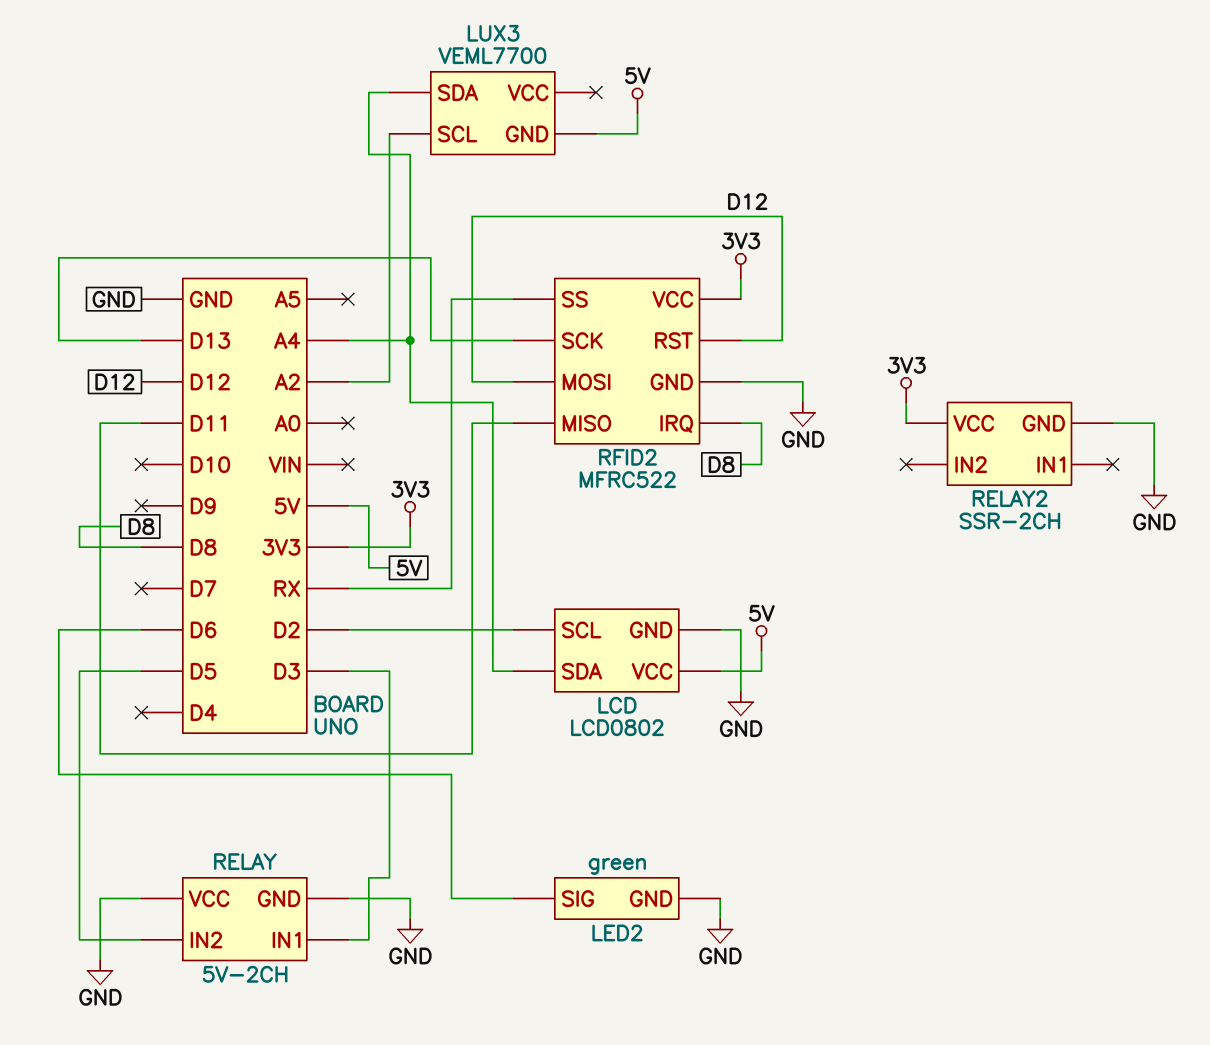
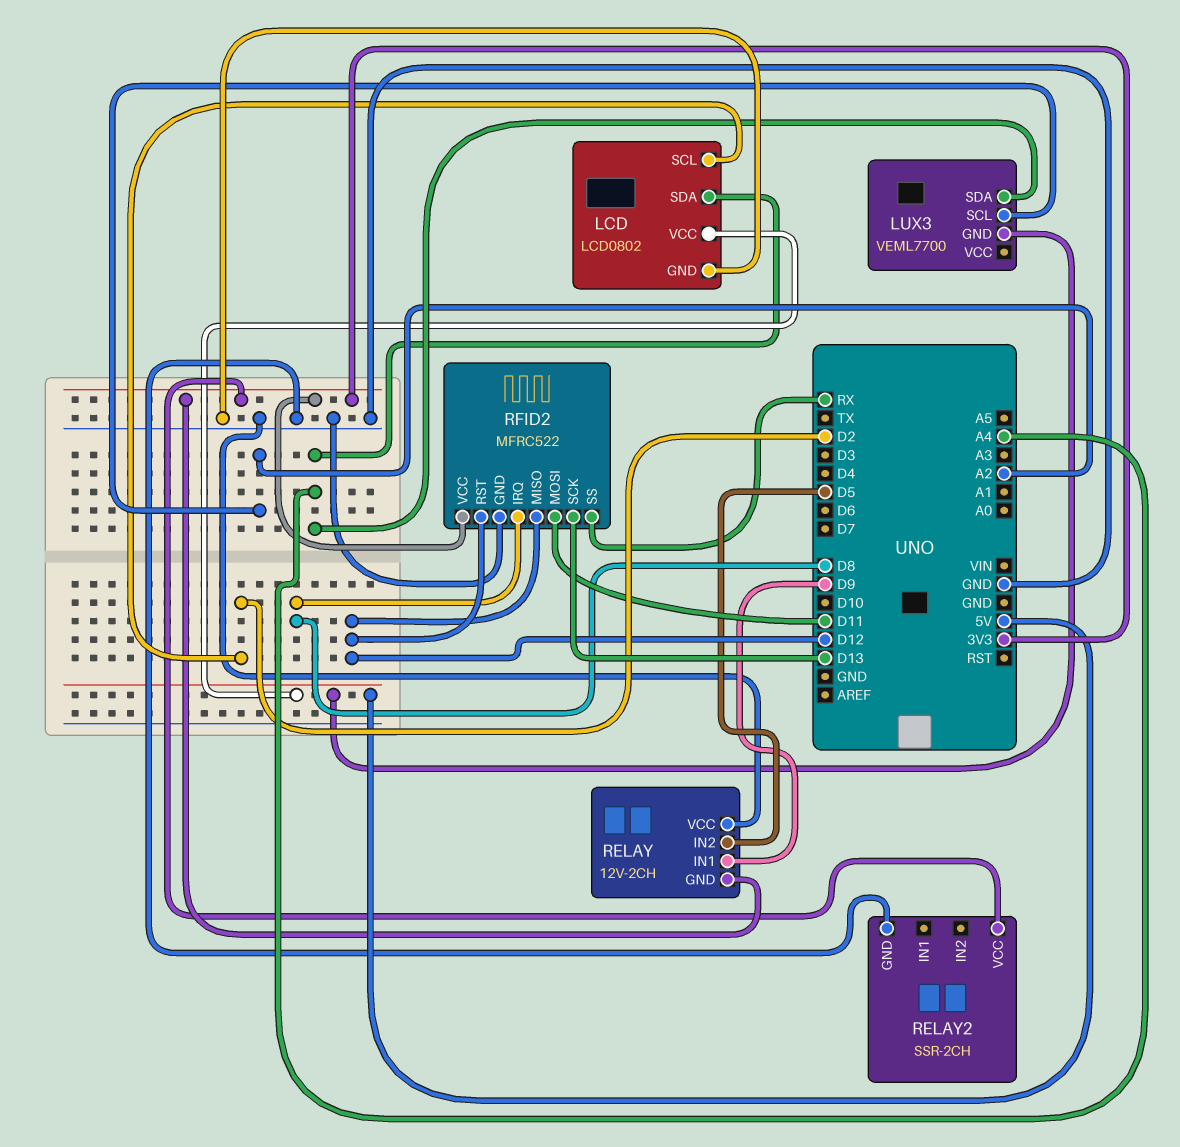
LED2: green -> none
LED2 pin GND: GND -> none
LED2 pin SIG: D6 -> none
RELAY: 5V-2CH -> 12V-2CH
RELAY pin GND: GND -> 3V3
RELAY pin IN1: D3 -> D9
RFID2 pin MISO: D11 -> D12
RFID2 pin MOSI: D12 -> D11

